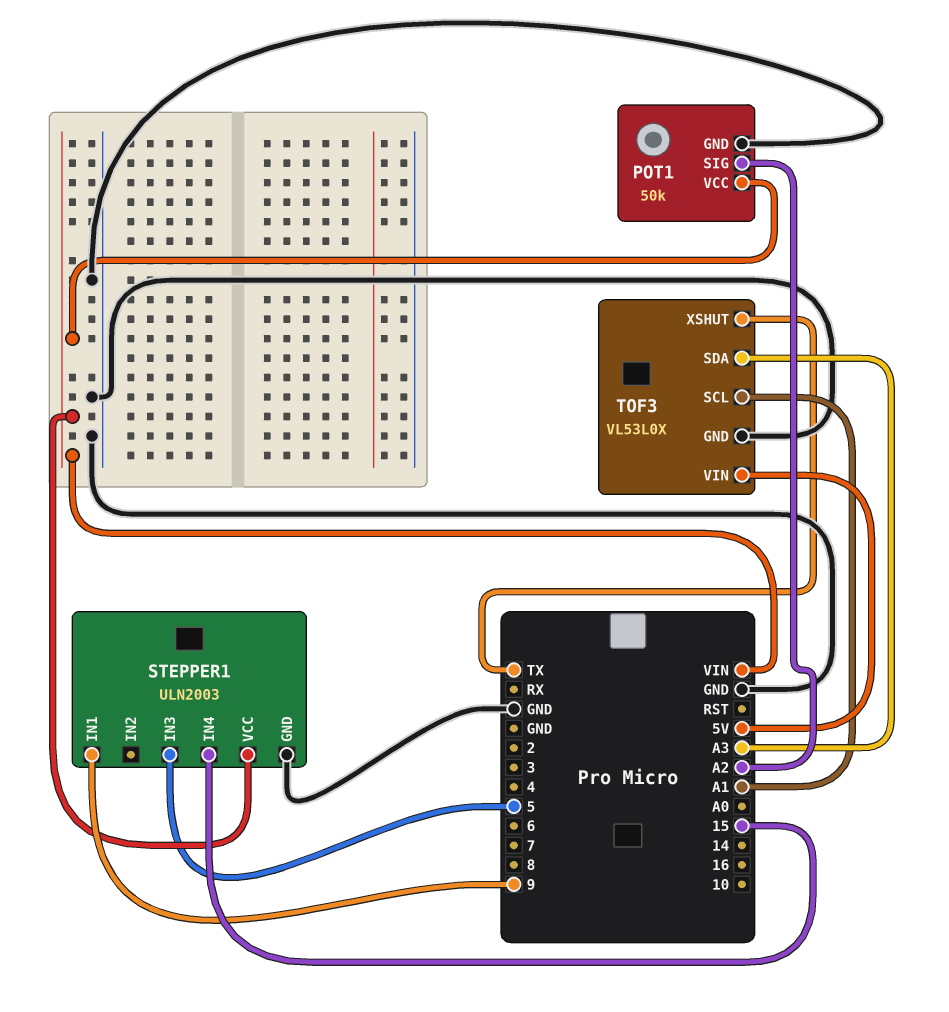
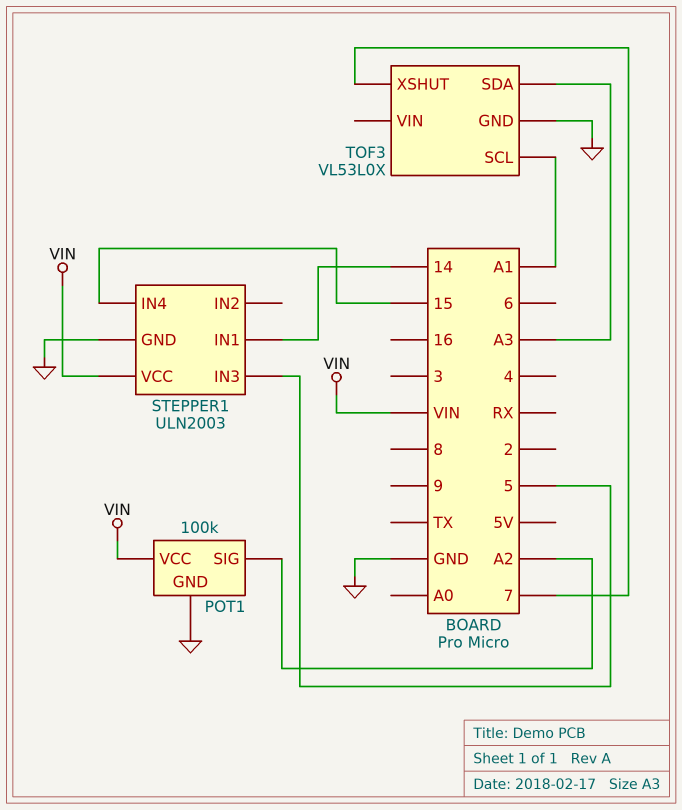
POT1: 50k -> 100k
STEPPER1 pin IN1: 9 -> 14
TOF3 pin VIN: 5V -> none
TOF3 pin XSHUT: TX -> 7

